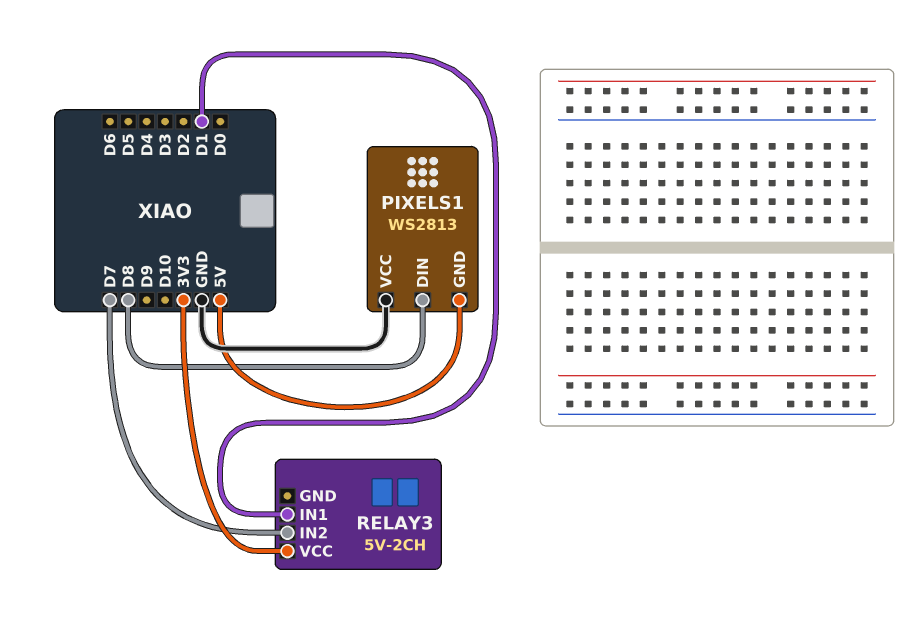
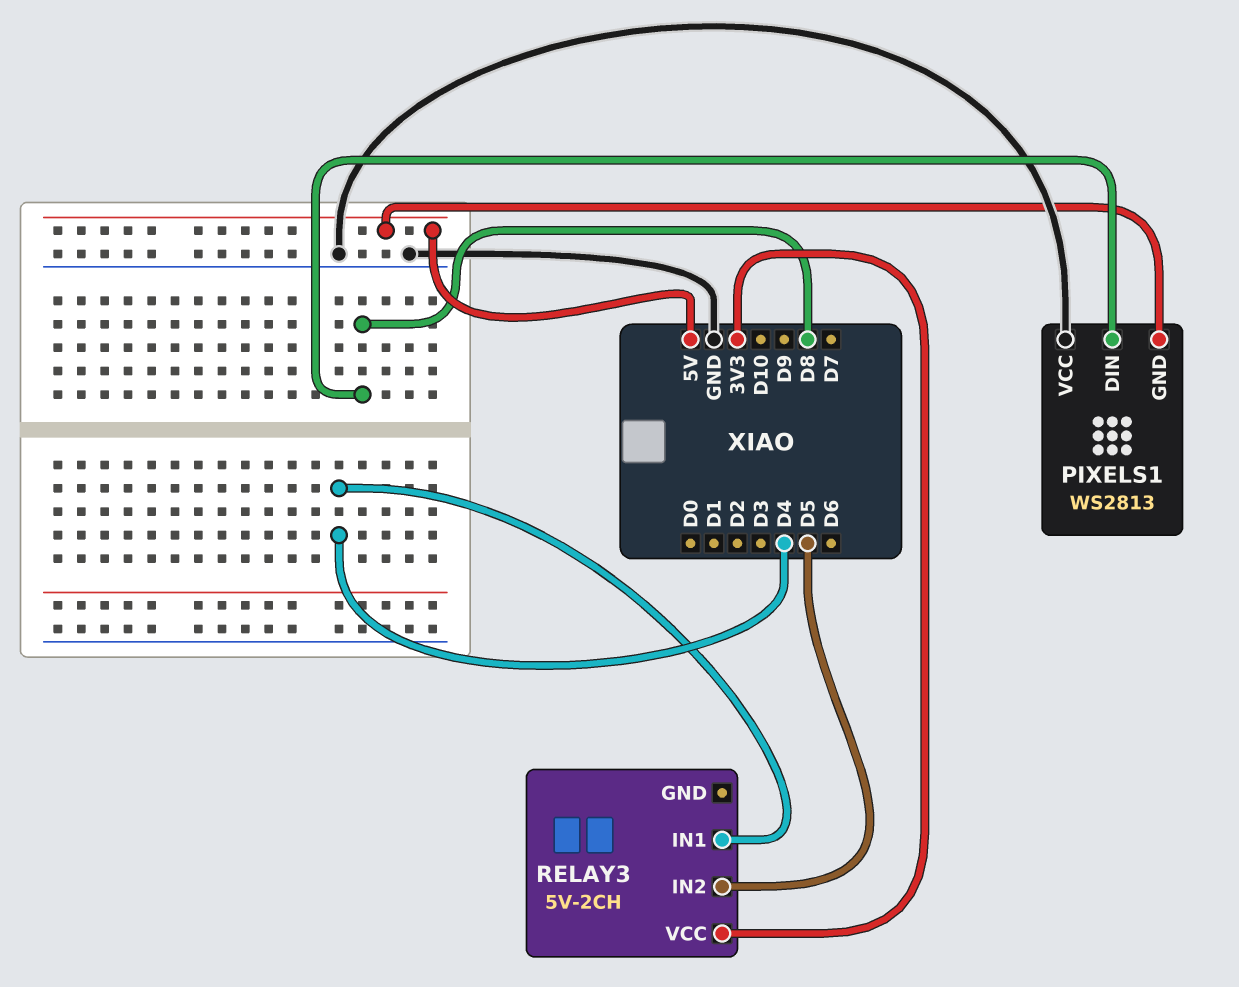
RELAY3 pin IN1: D1 -> D4
RELAY3 pin IN2: D7 -> D5

